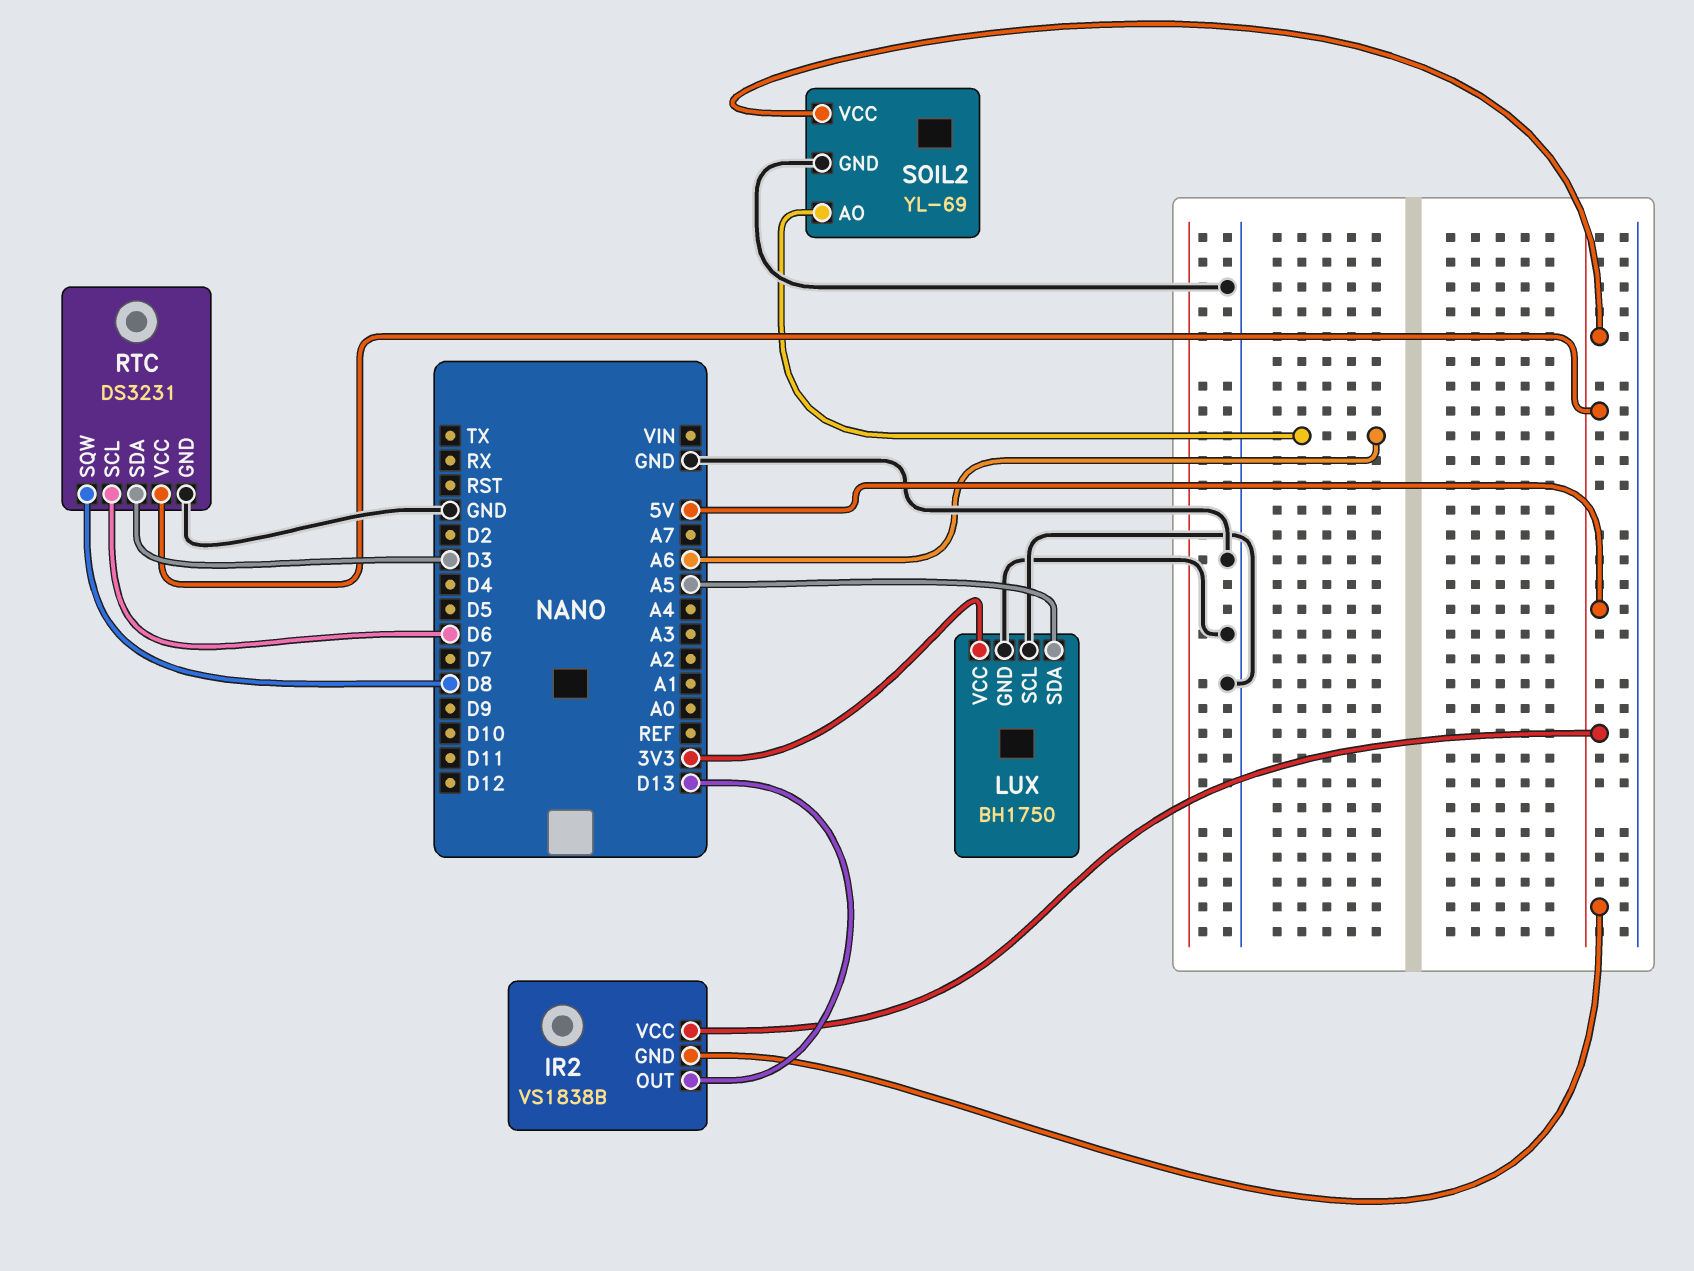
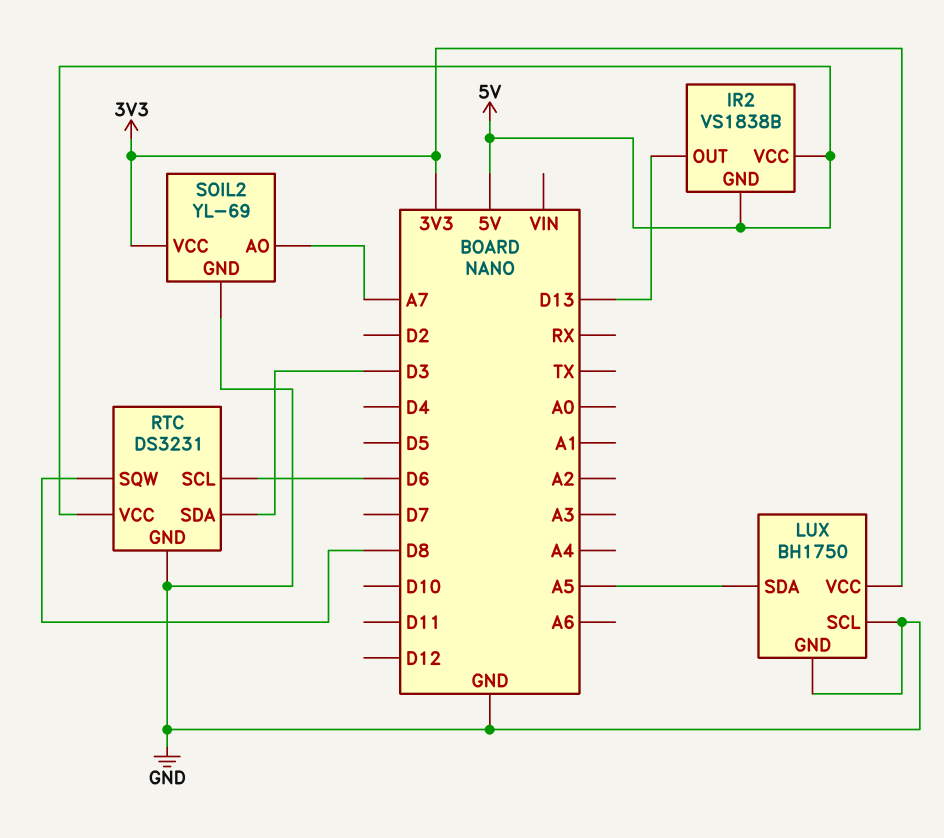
SOIL2 pin AO: A6 -> A7
SOIL2 pin VCC: 5V -> 3V3

